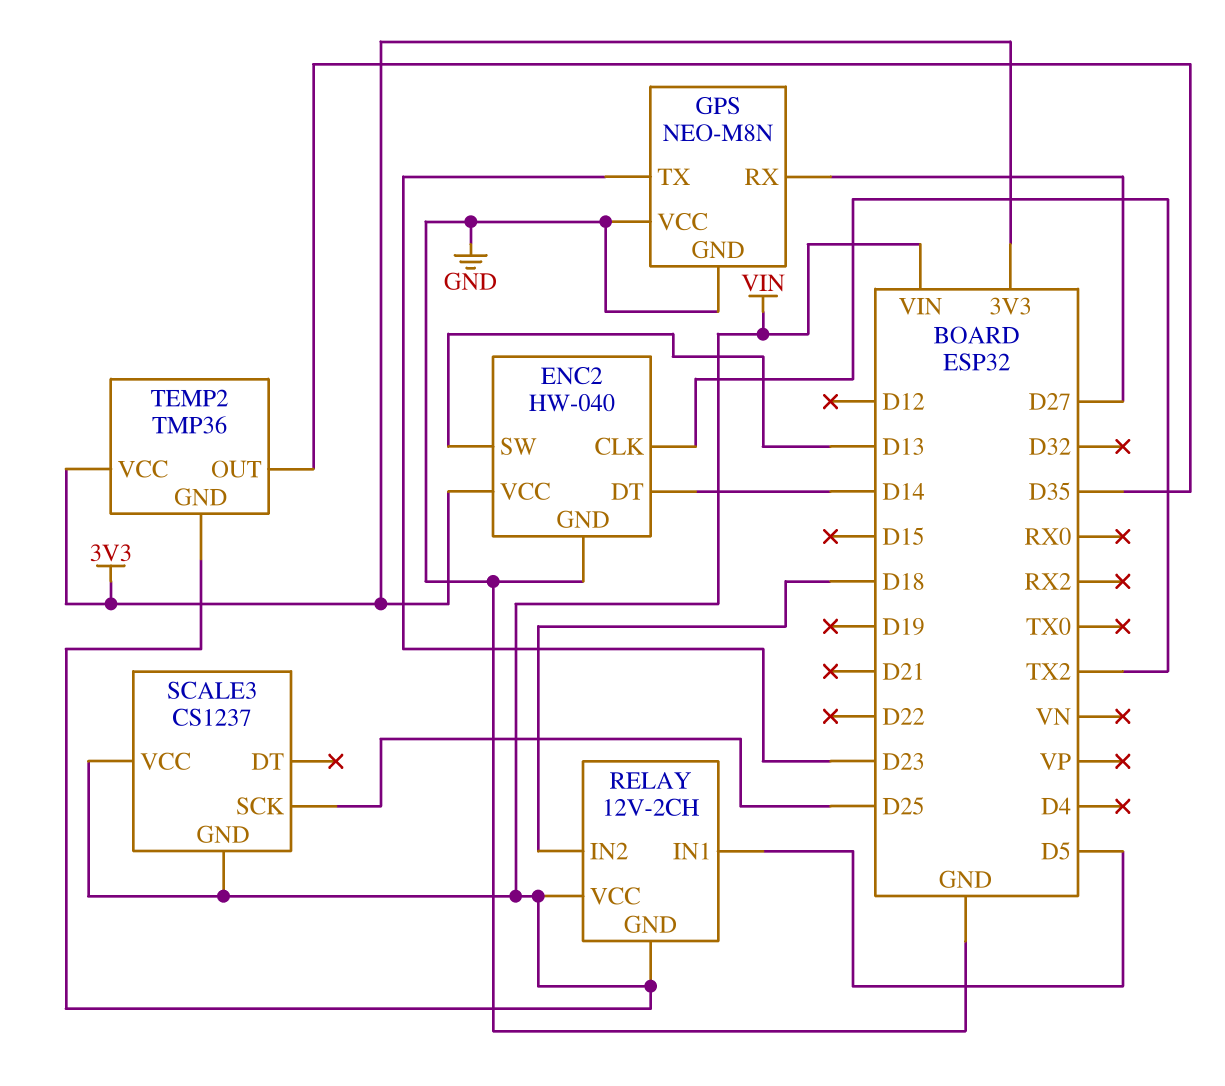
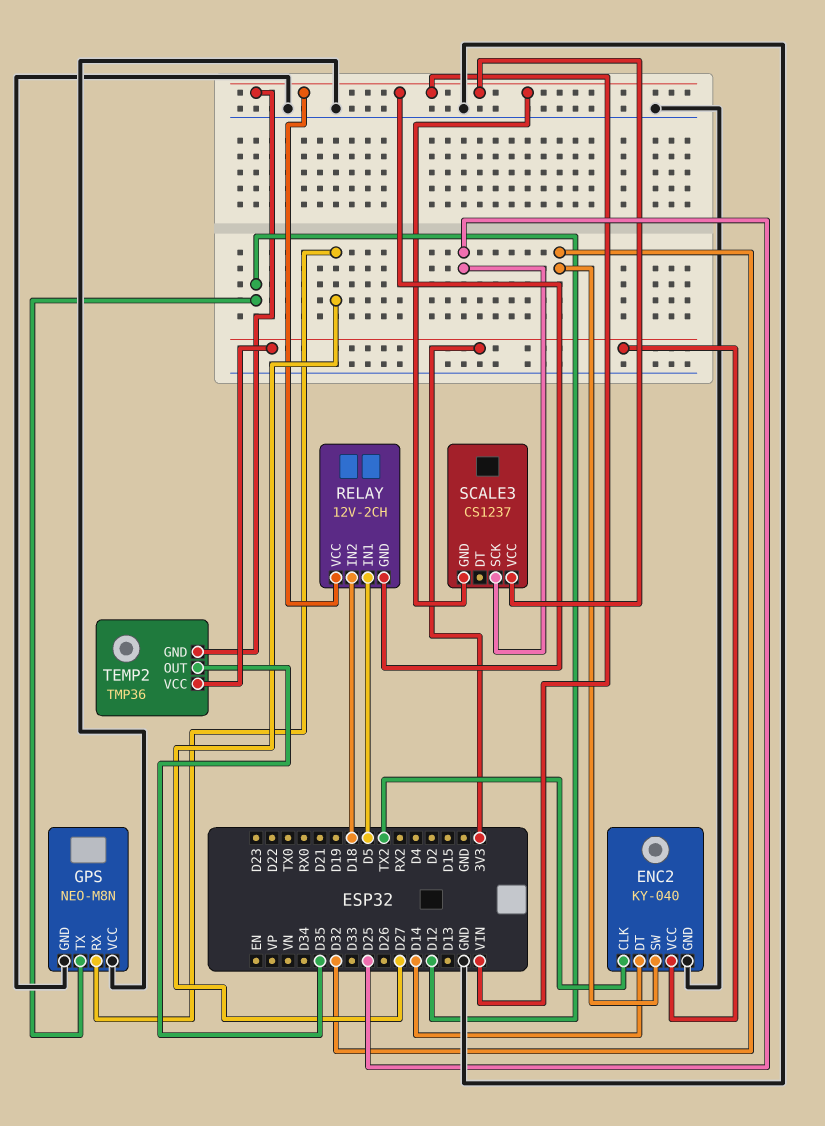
ENC2: HW-040 -> KY-040
ENC2 pin SW: D13 -> D32
GPS pin TX: D23 -> D12

